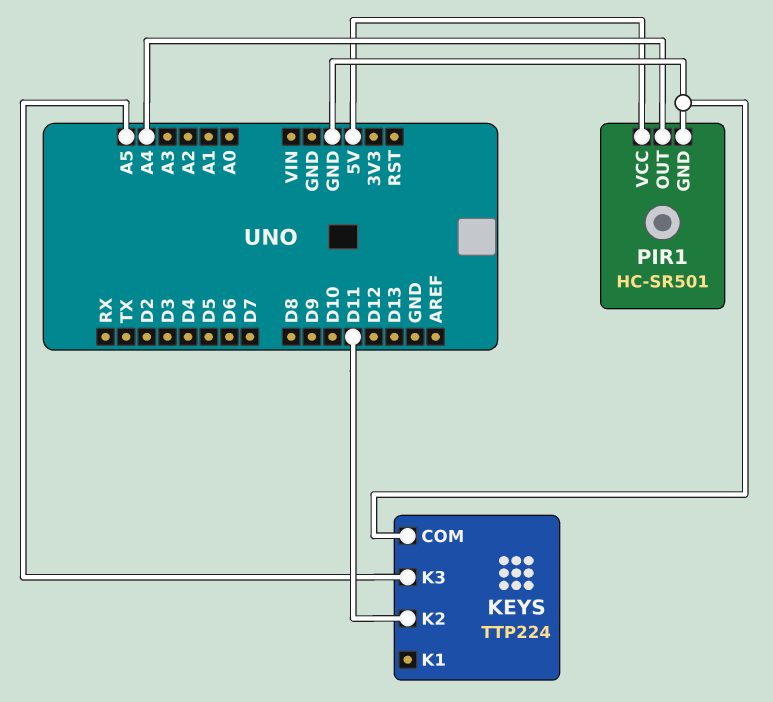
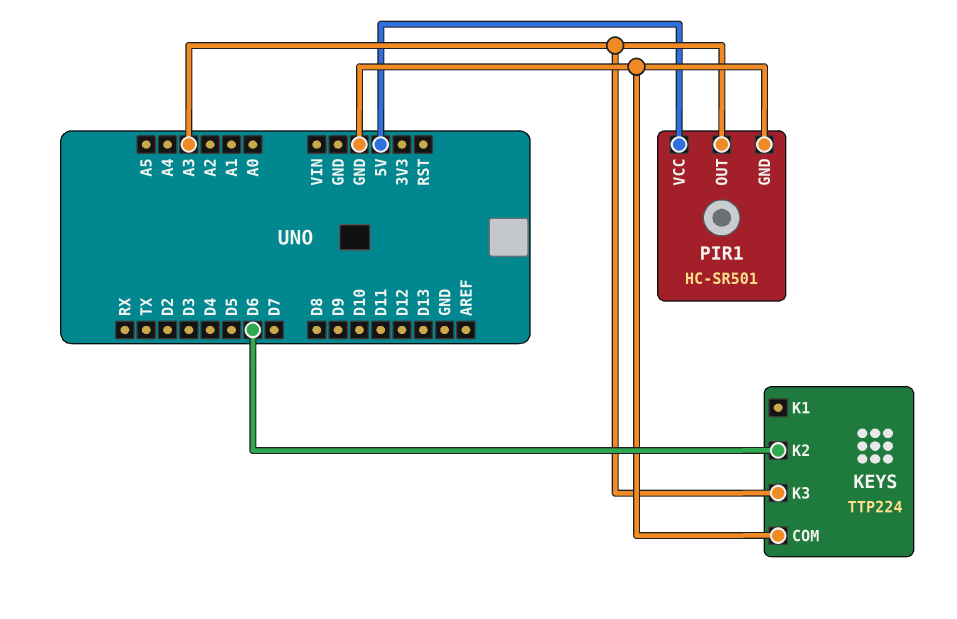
KEYS pin K2: D11 -> D6
KEYS pin K3: A5 -> A3
PIR1 pin OUT: A4 -> A3

